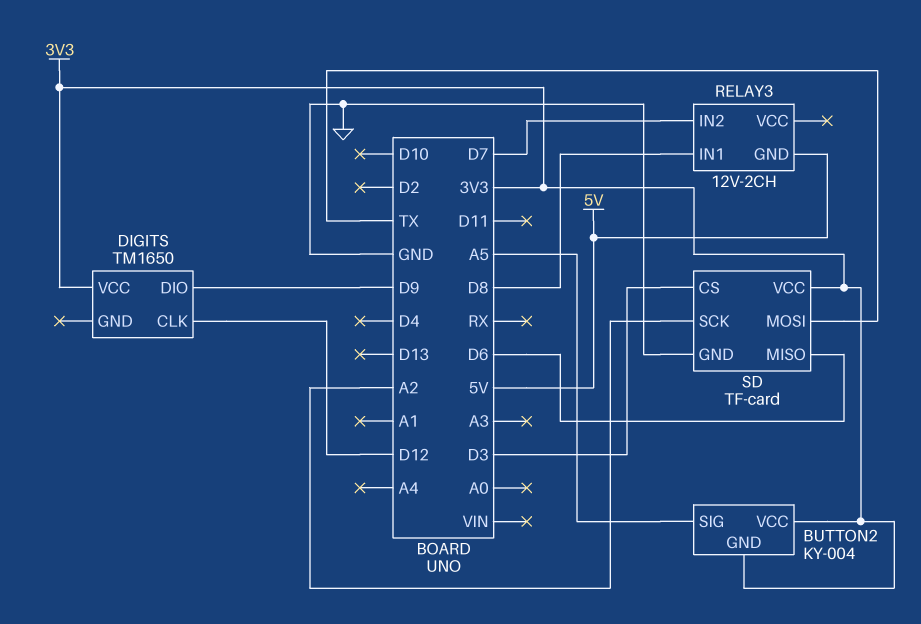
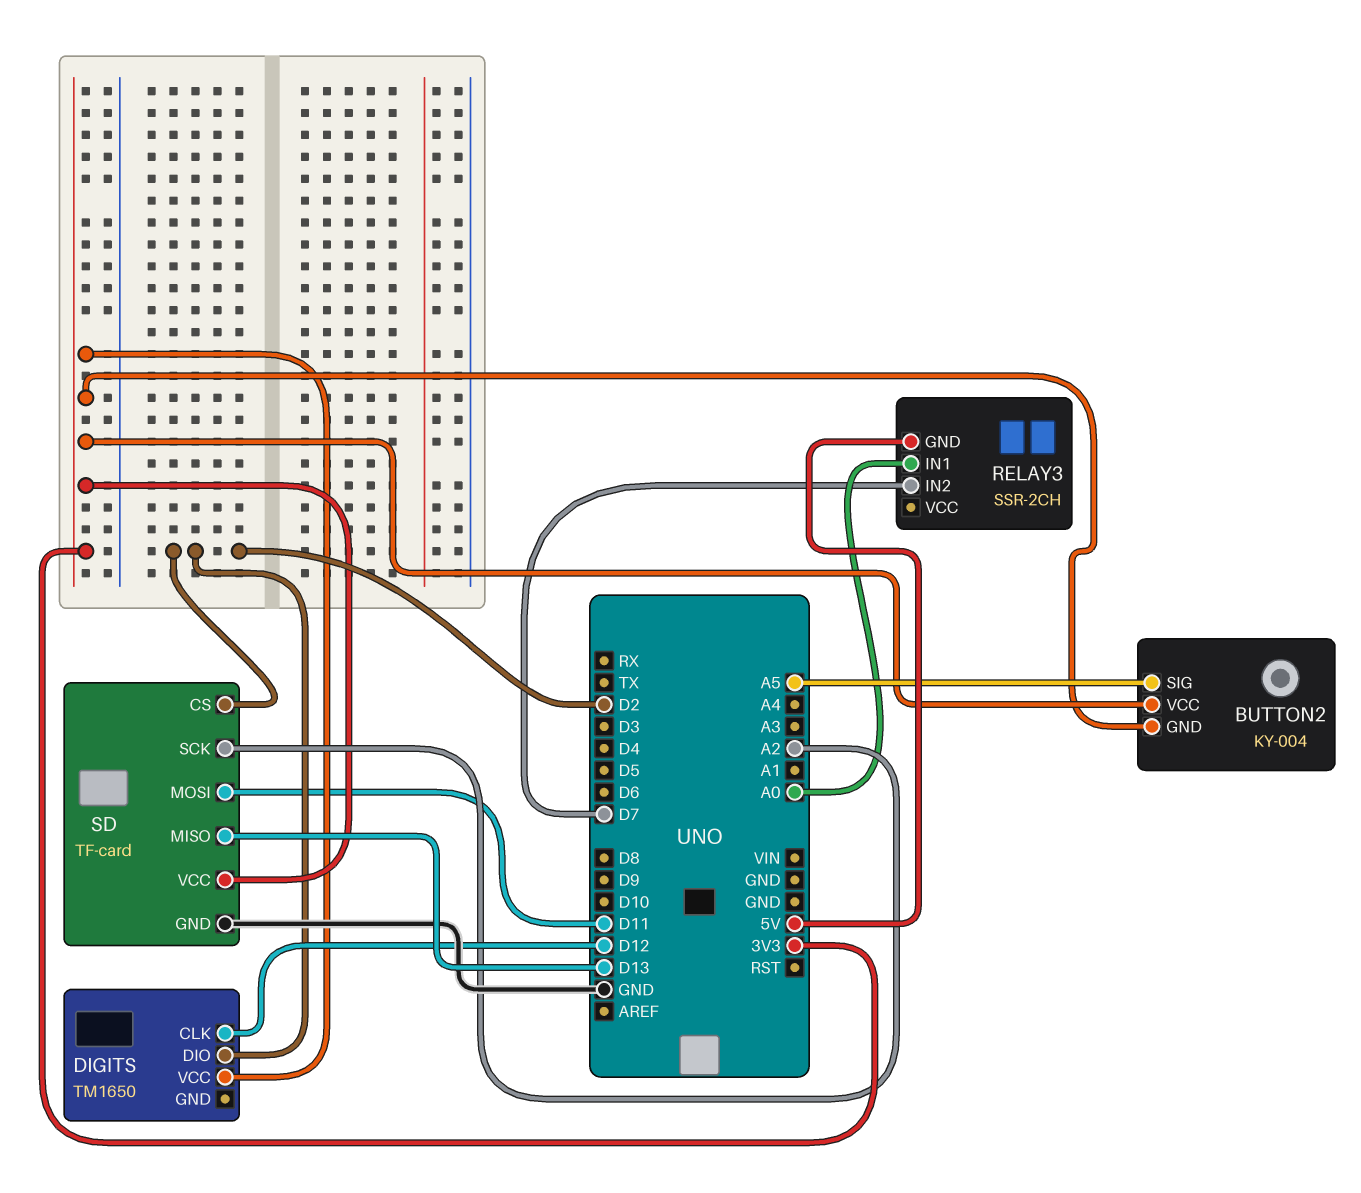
DIGITS pin DIO: D9 -> D2
RELAY3: 12V-2CH -> SSR-2CH
RELAY3 pin IN1: D8 -> A0
SD pin CS: D3 -> D2
SD pin MISO: D6 -> D13
SD pin MOSI: TX -> D11

